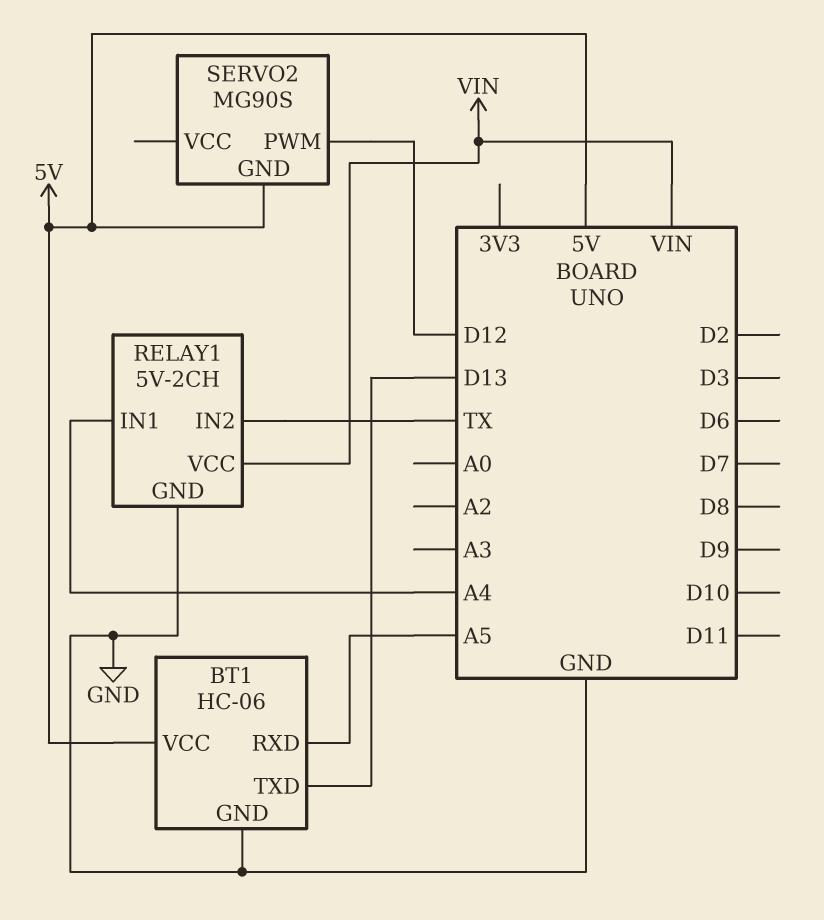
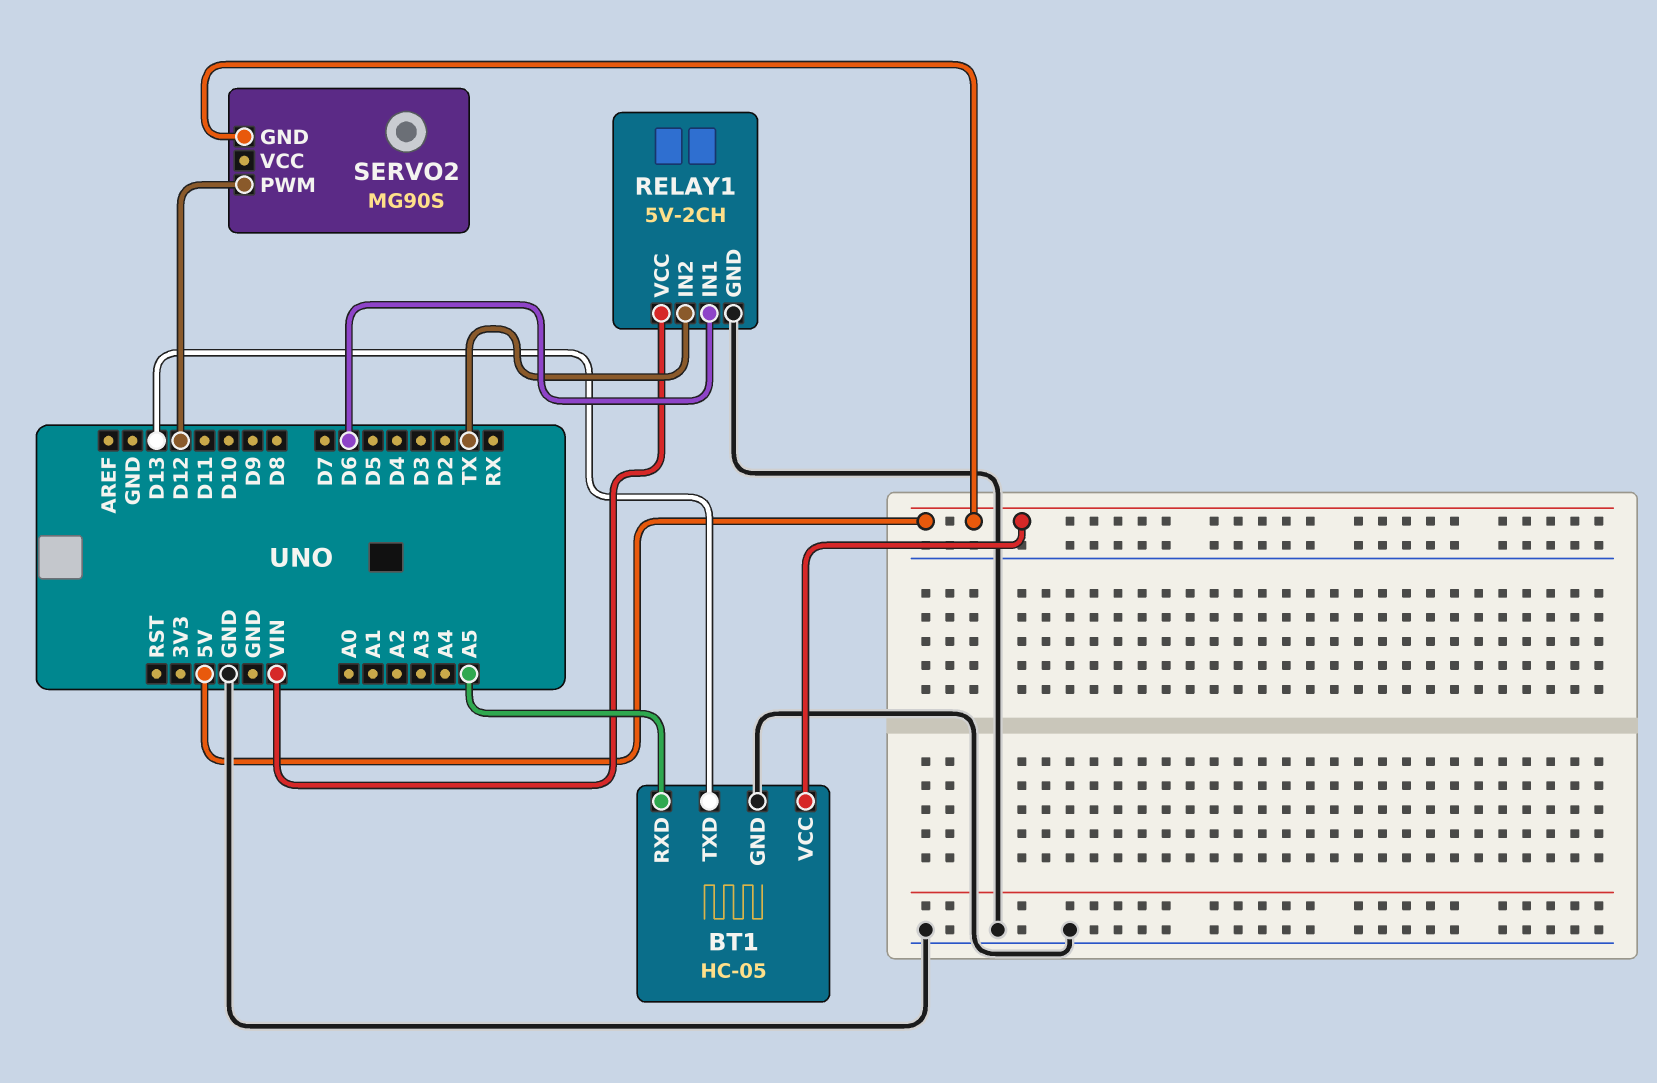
BT1: HC-06 -> HC-05
RELAY1 pin IN1: A4 -> D6

